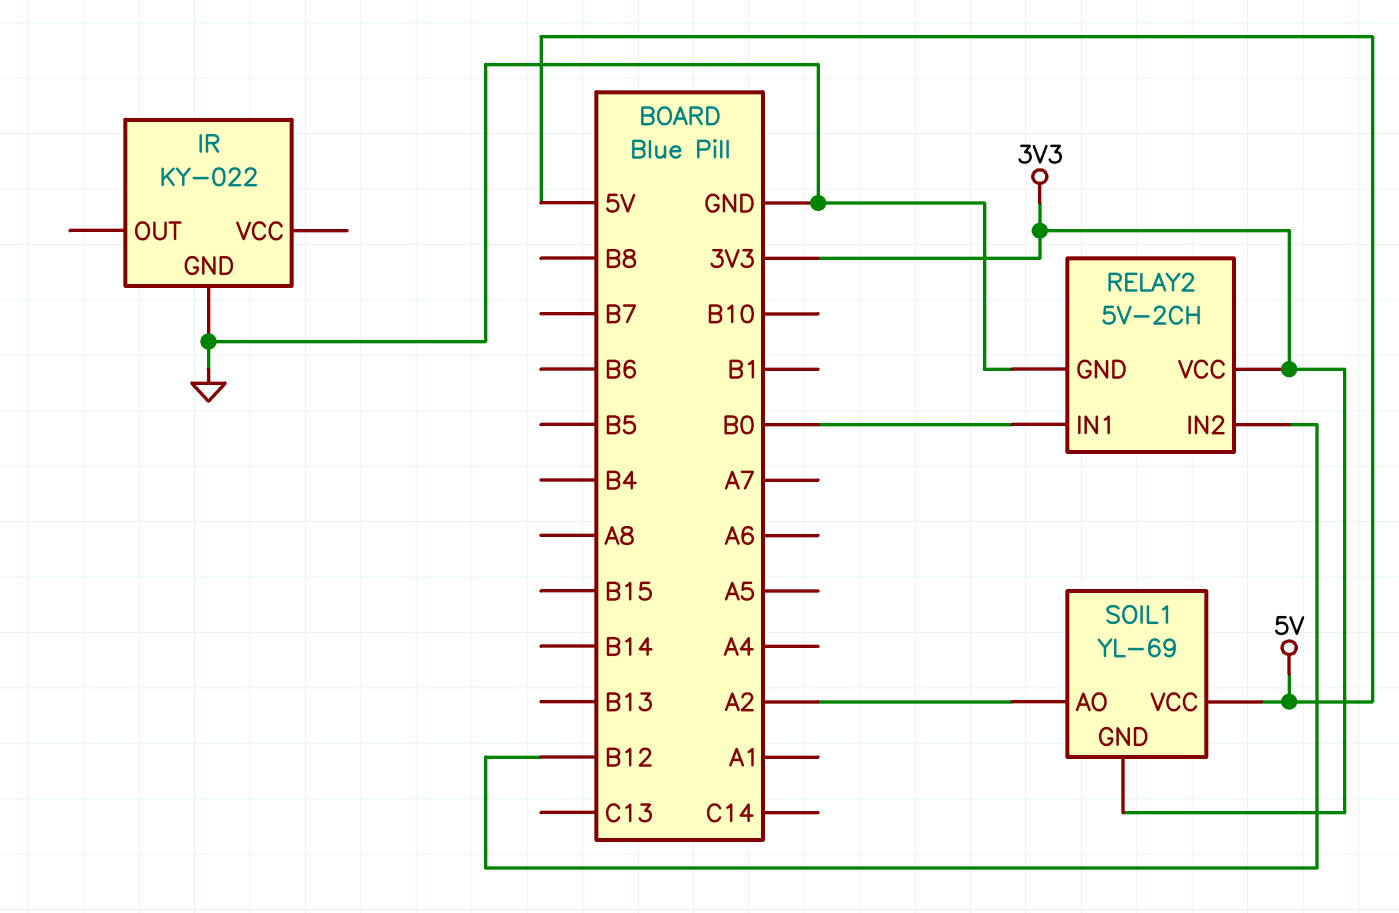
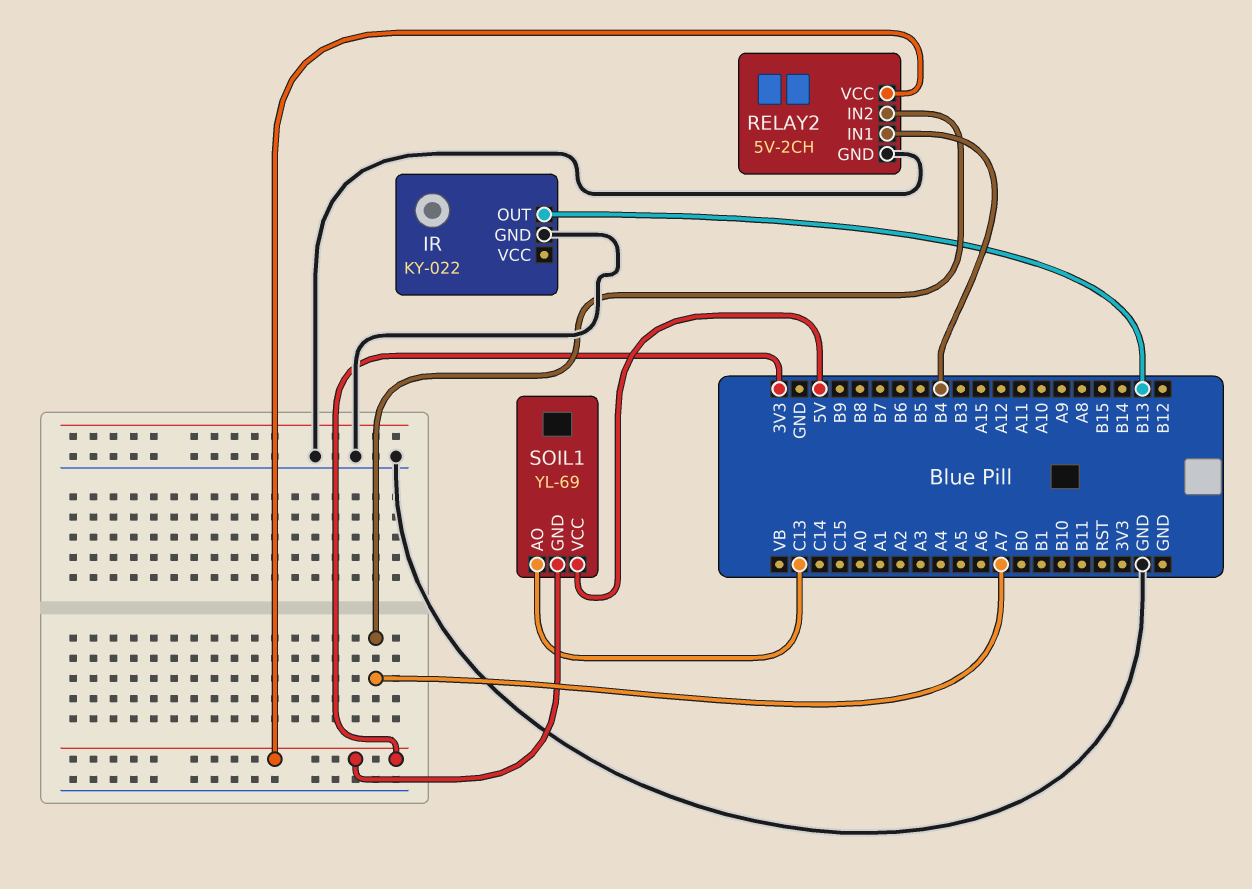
IR pin OUT: none -> B13
RELAY2 pin IN1: B0 -> B4
RELAY2 pin IN2: B12 -> A7
SOIL1 pin AO: A2 -> C13

